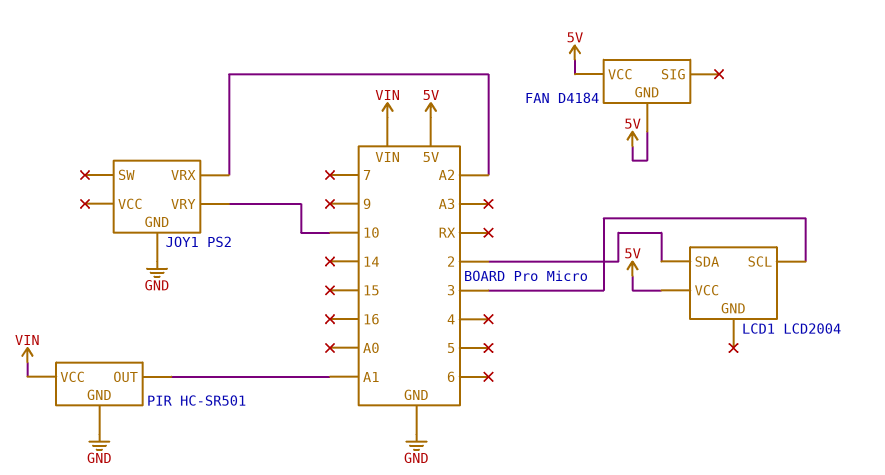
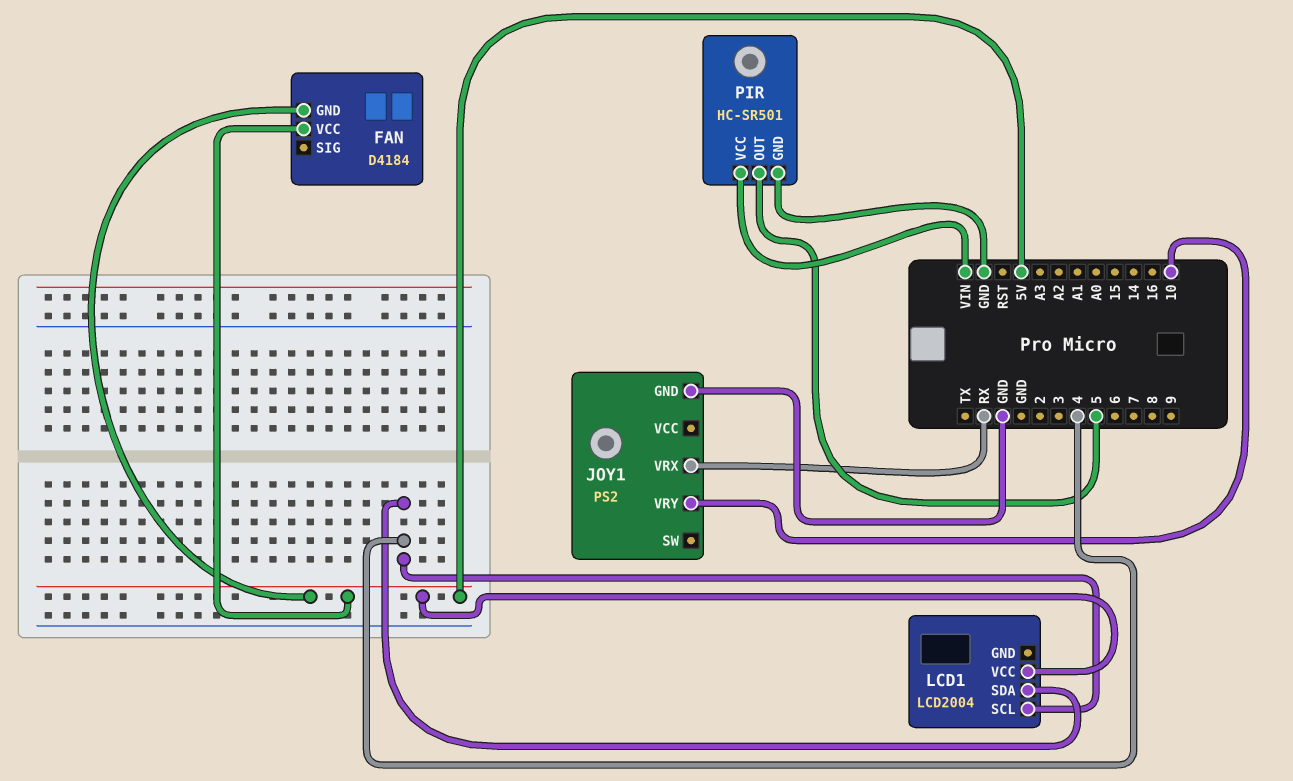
JOY1 pin VRX: A2 -> RX
LCD1 pin SCL: 3 -> 4
LCD1 pin SDA: 2 -> 4
PIR pin OUT: A1 -> 5

